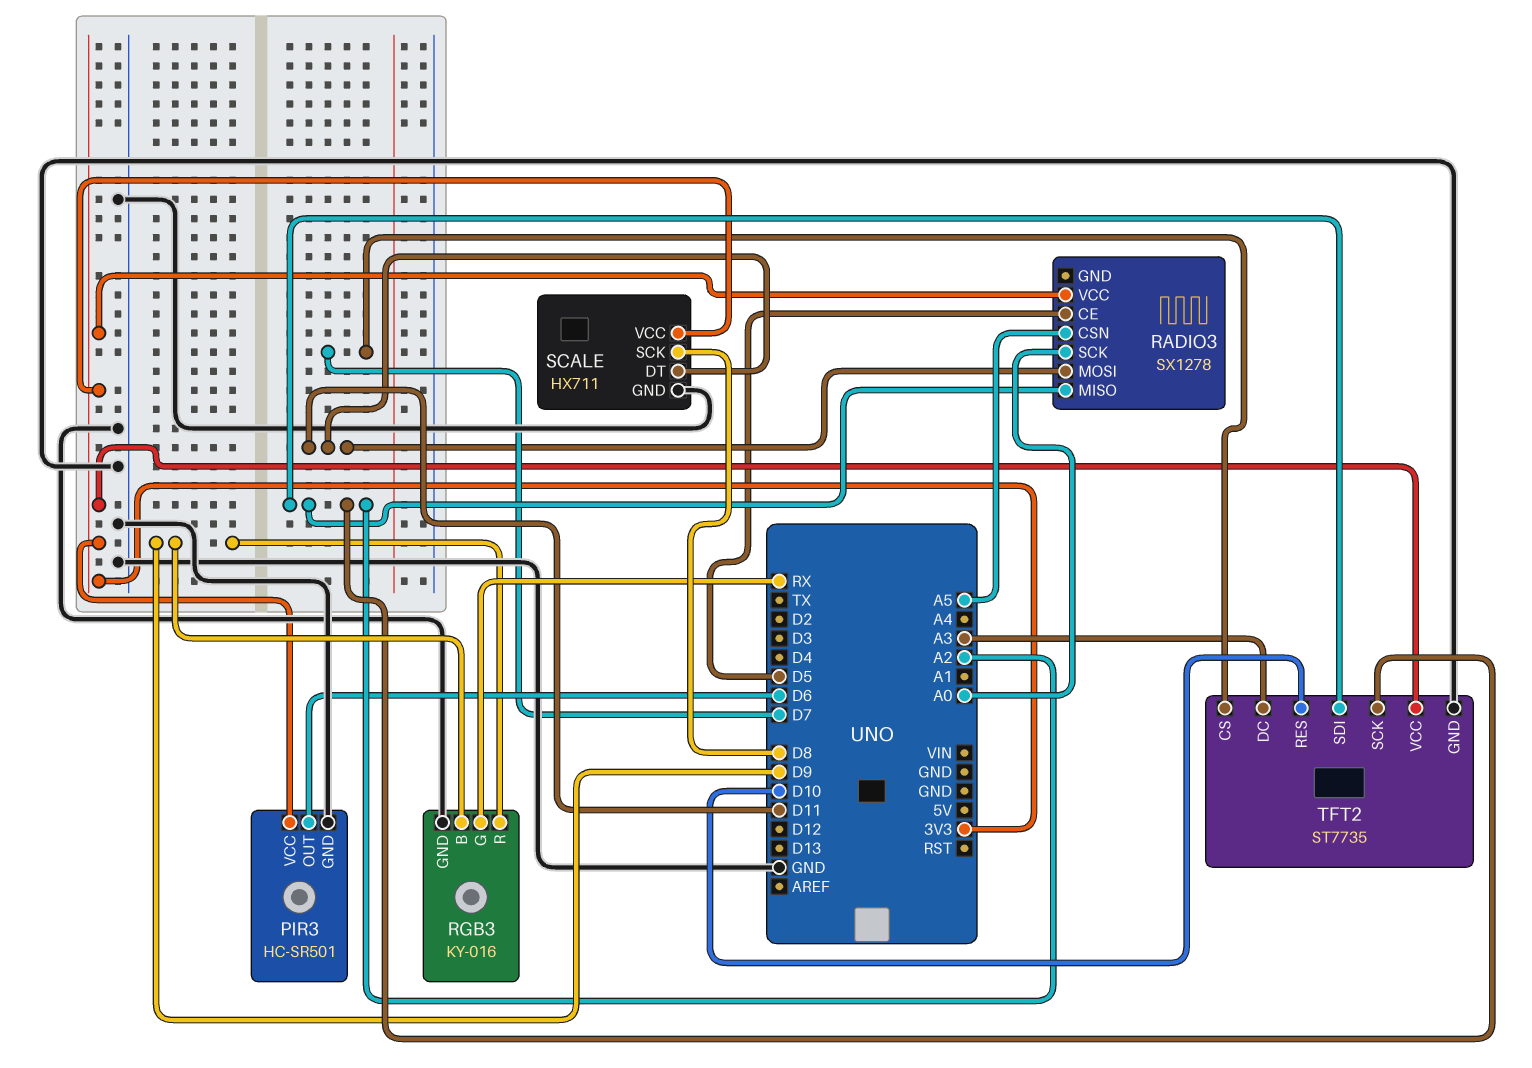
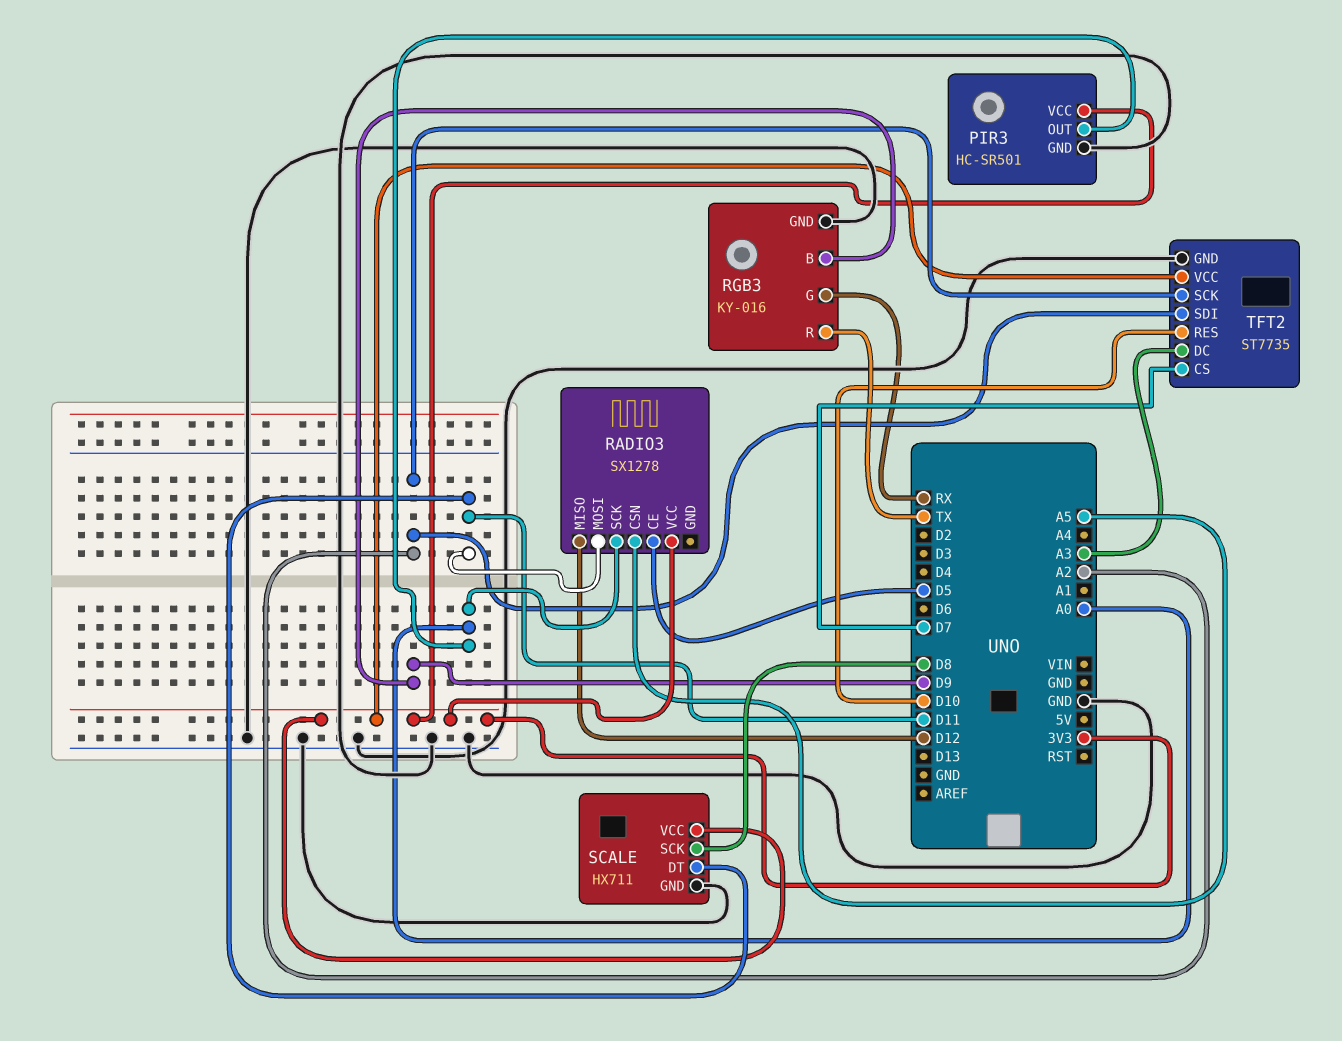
PIR3 pin OUT: D6 -> A0
RADIO3 pin MISO: A2 -> D12
RGB3 pin R: D9 -> TX

